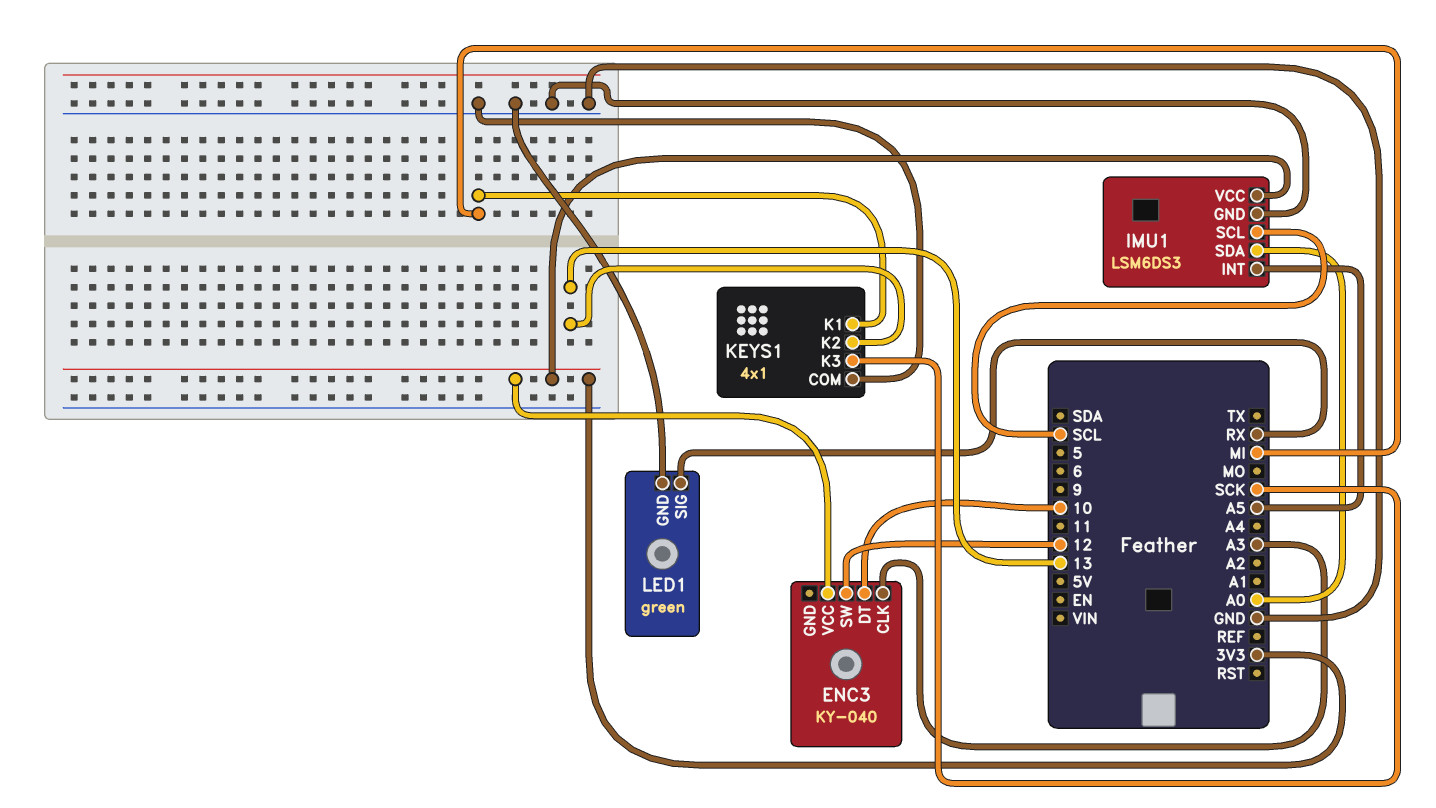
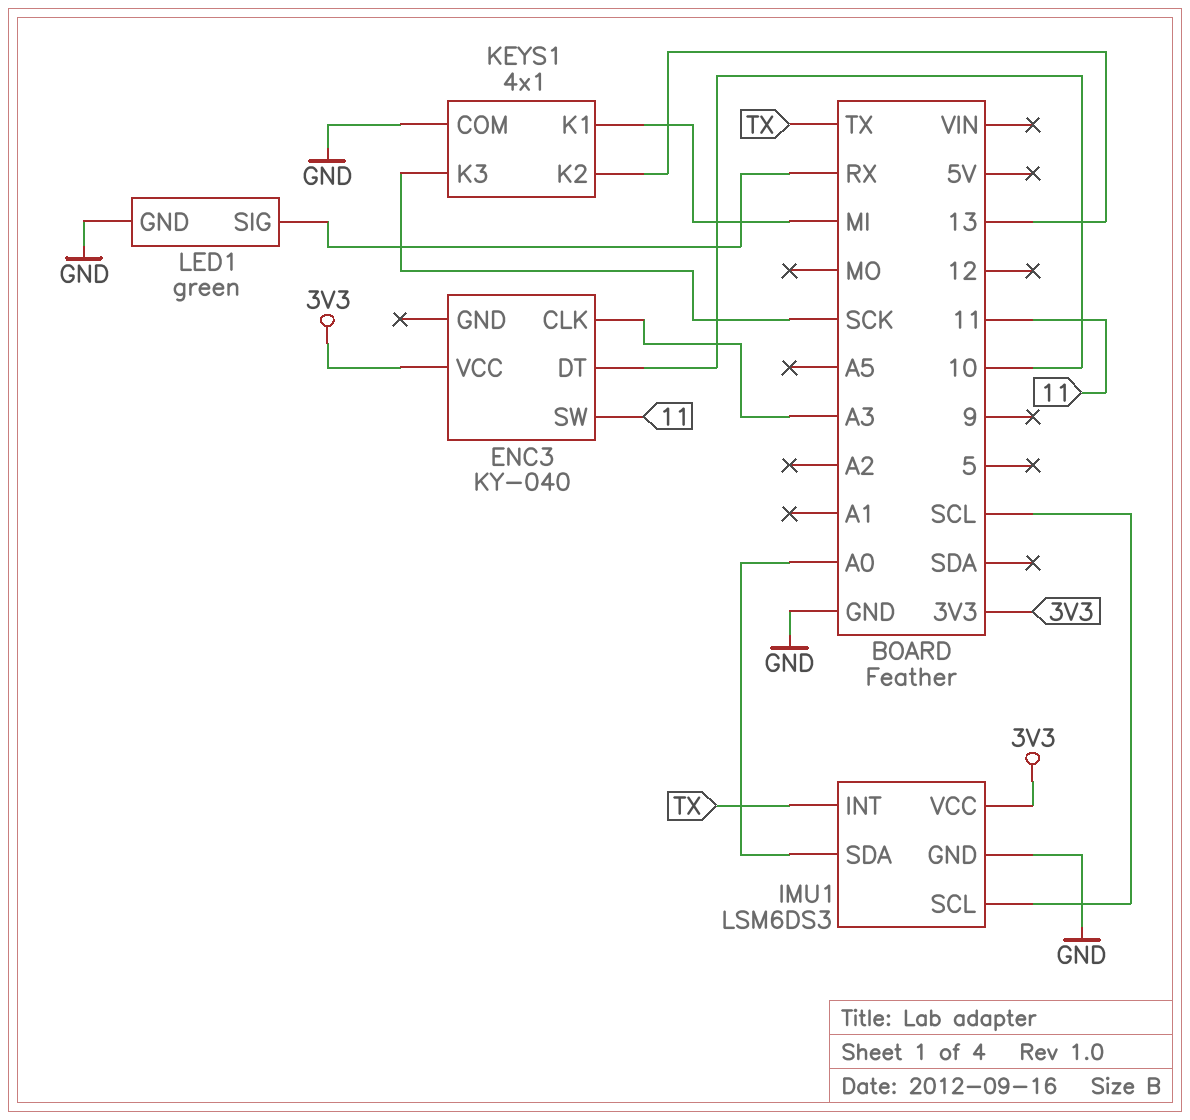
ENC3 pin SW: 12 -> 11
IMU1 pin INT: A5 -> TX

